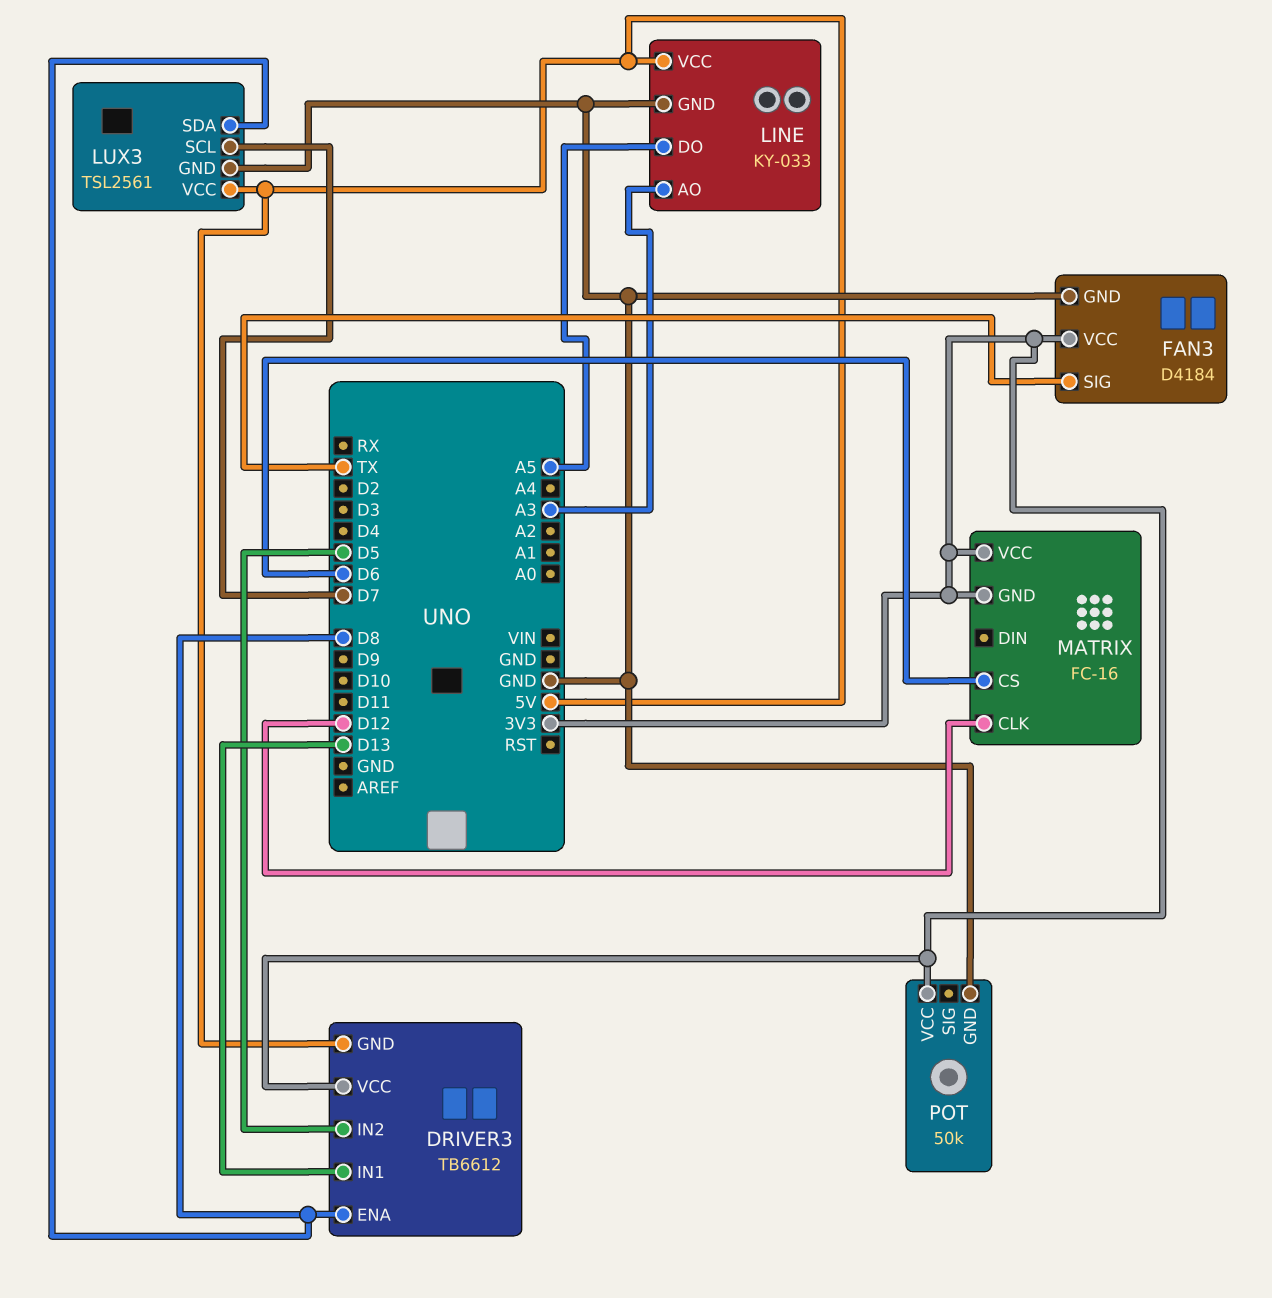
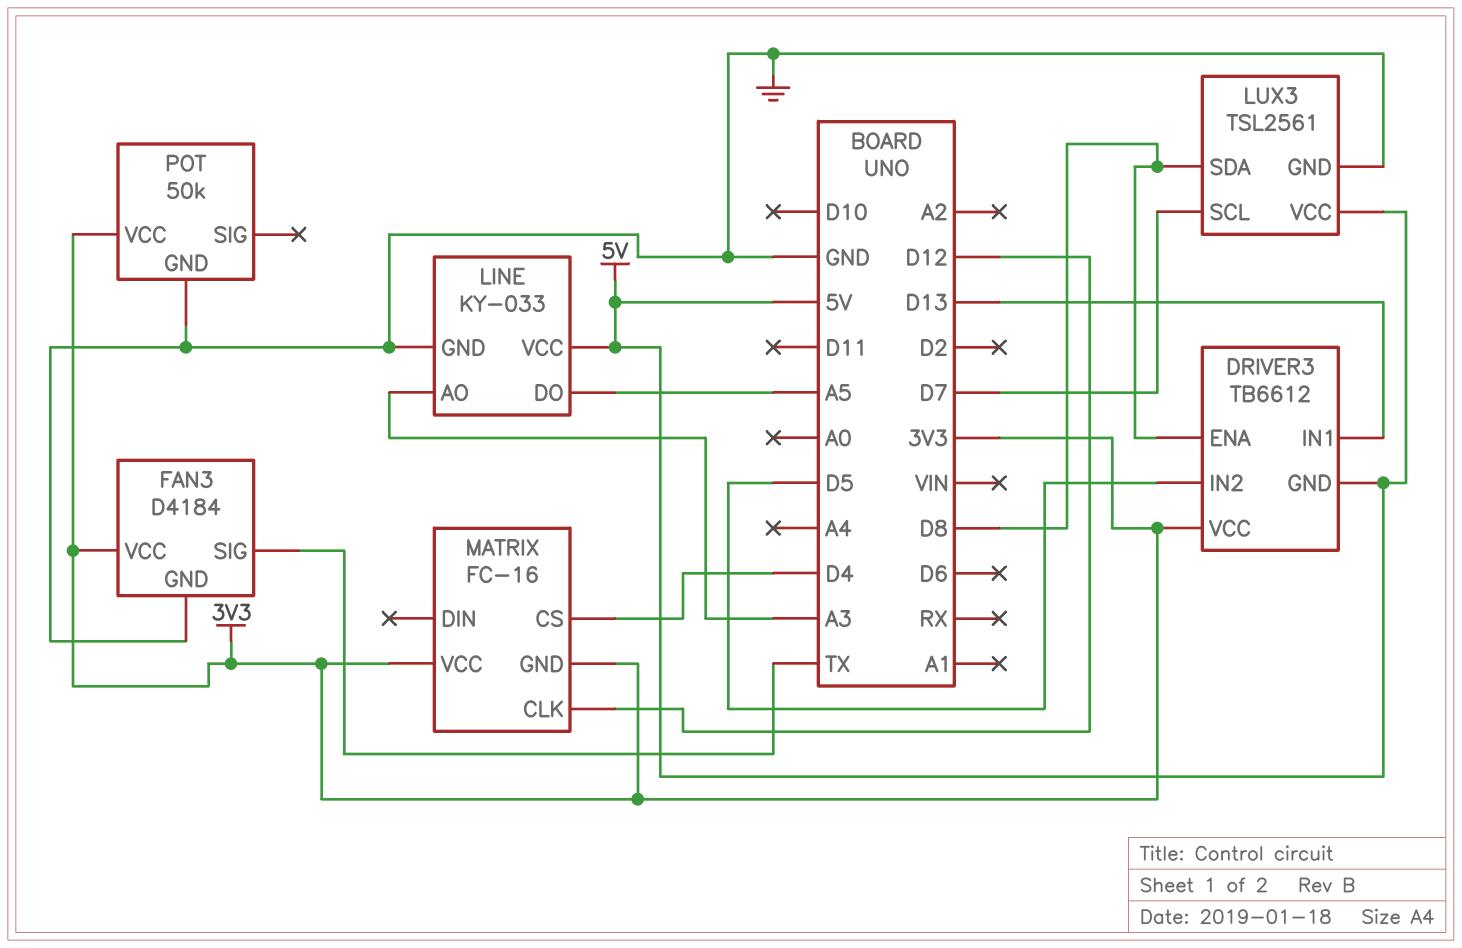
MATRIX pin CS: D6 -> D4

